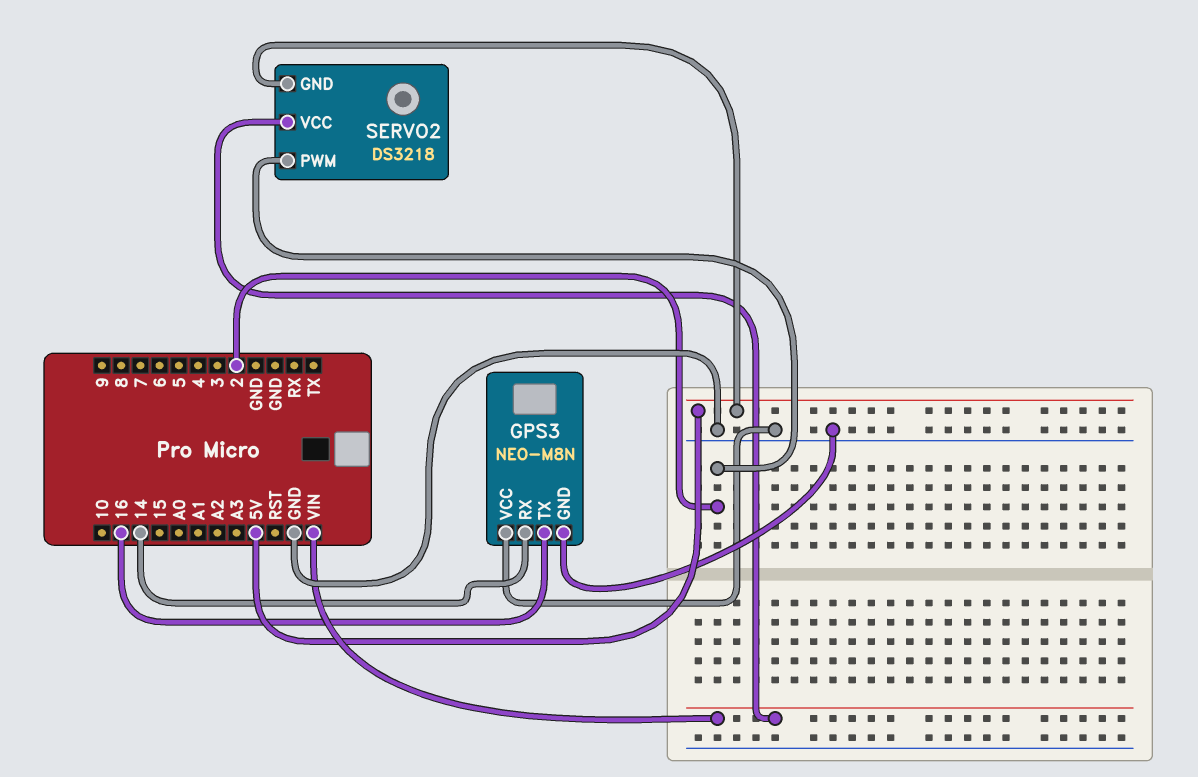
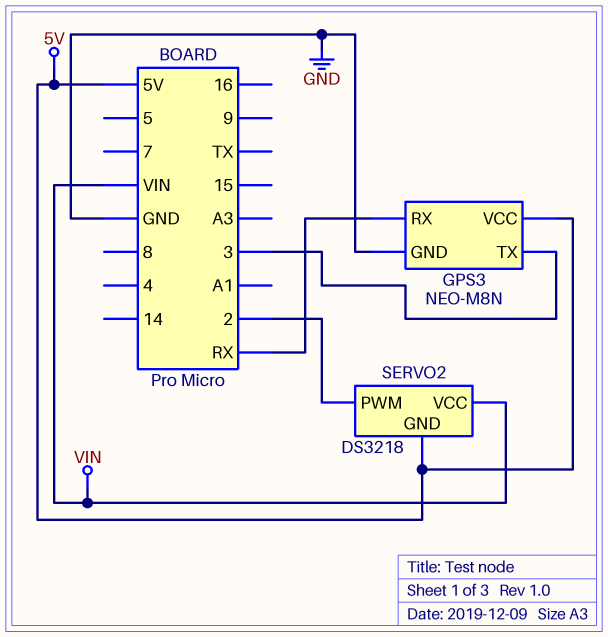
GPS3 pin RX: 14 -> RX
GPS3 pin TX: 16 -> 3
GPS3 pin VCC: GND -> 5V

